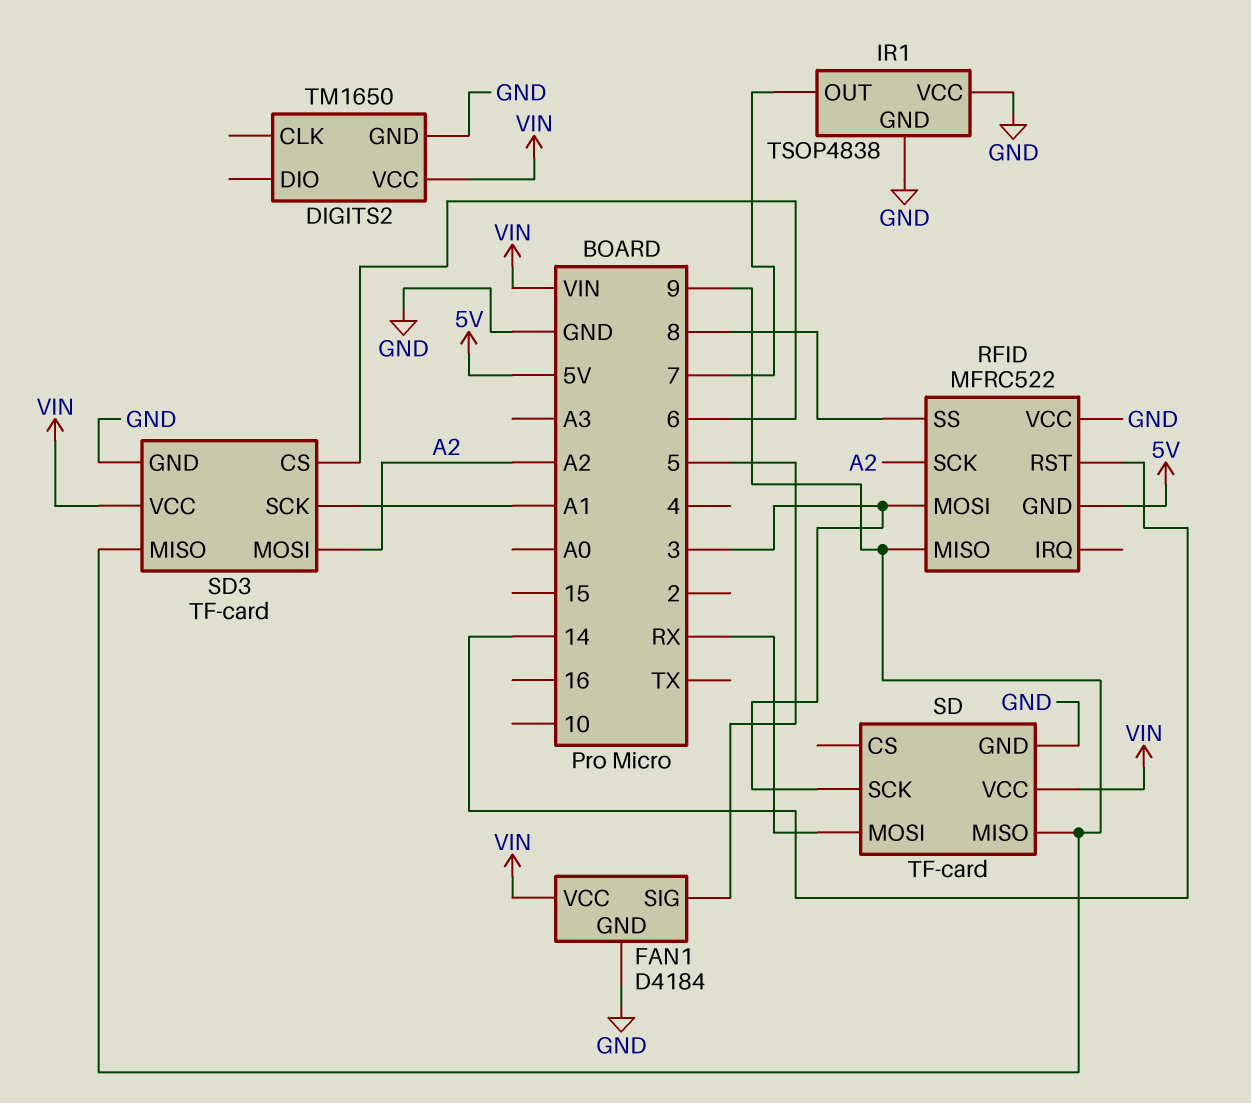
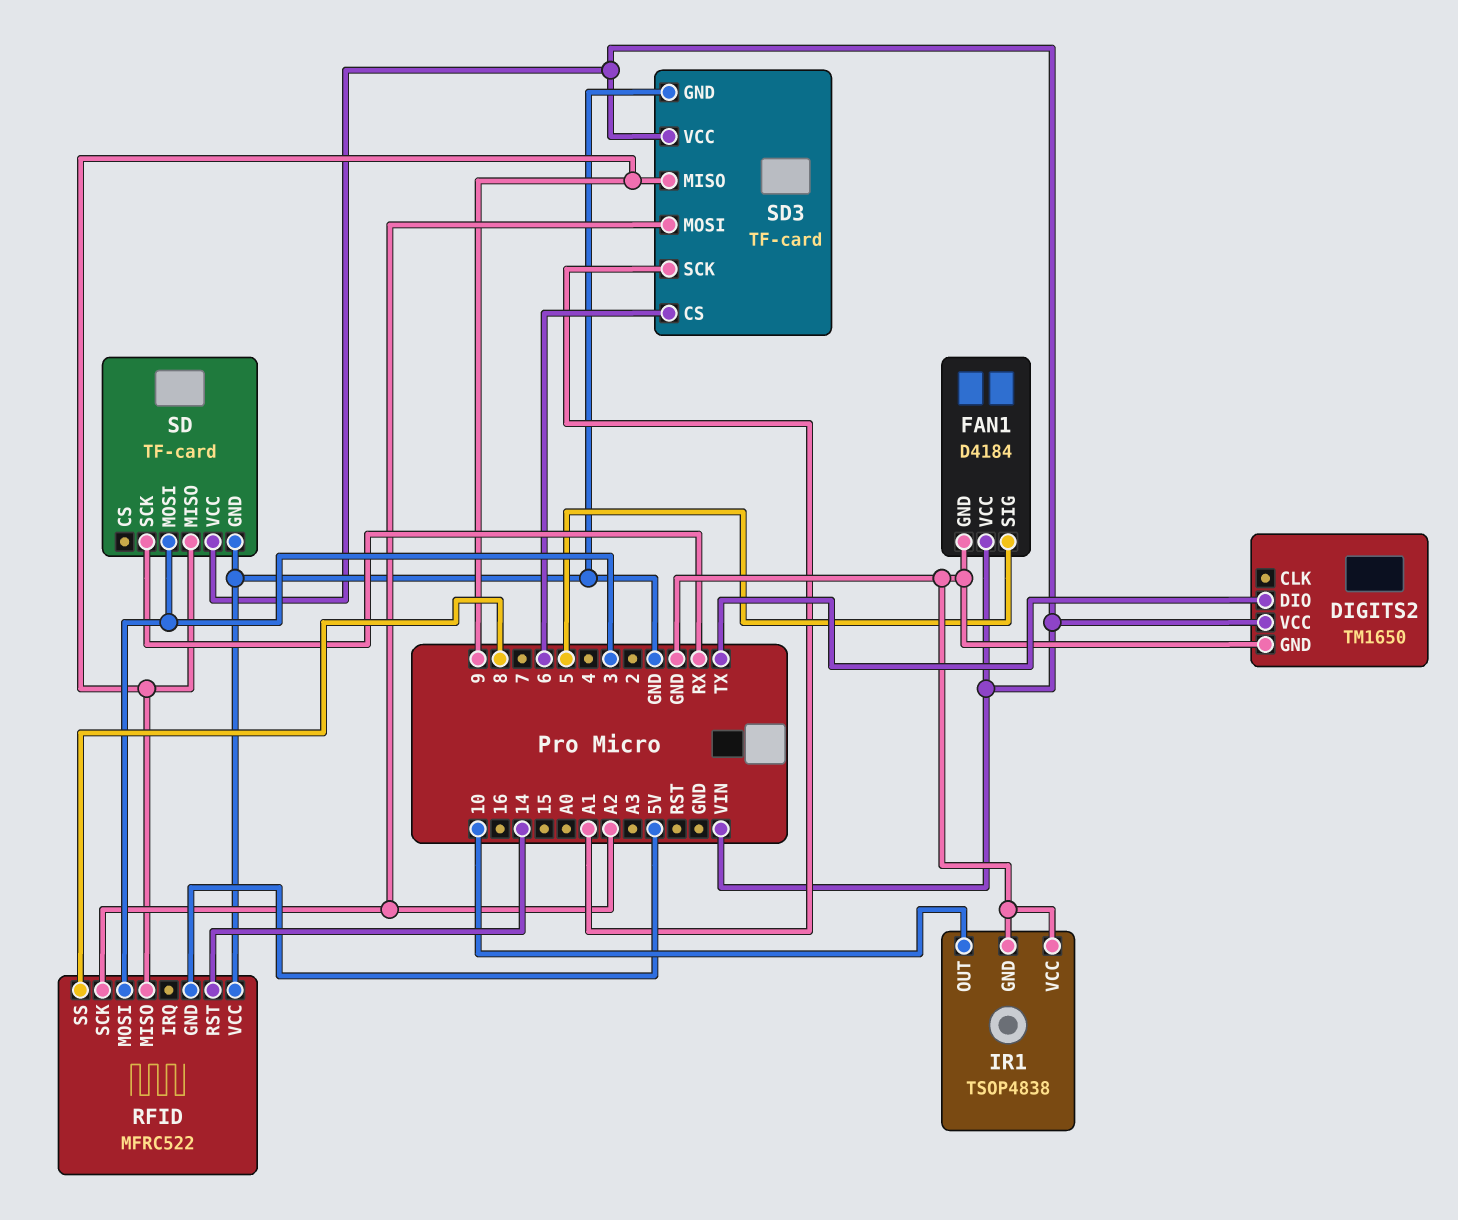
DIGITS2 pin DIO: none -> TX
IR1 pin OUT: 7 -> 10
SD pin MOSI: RX -> 3
SD pin SCK: 3 -> RX

